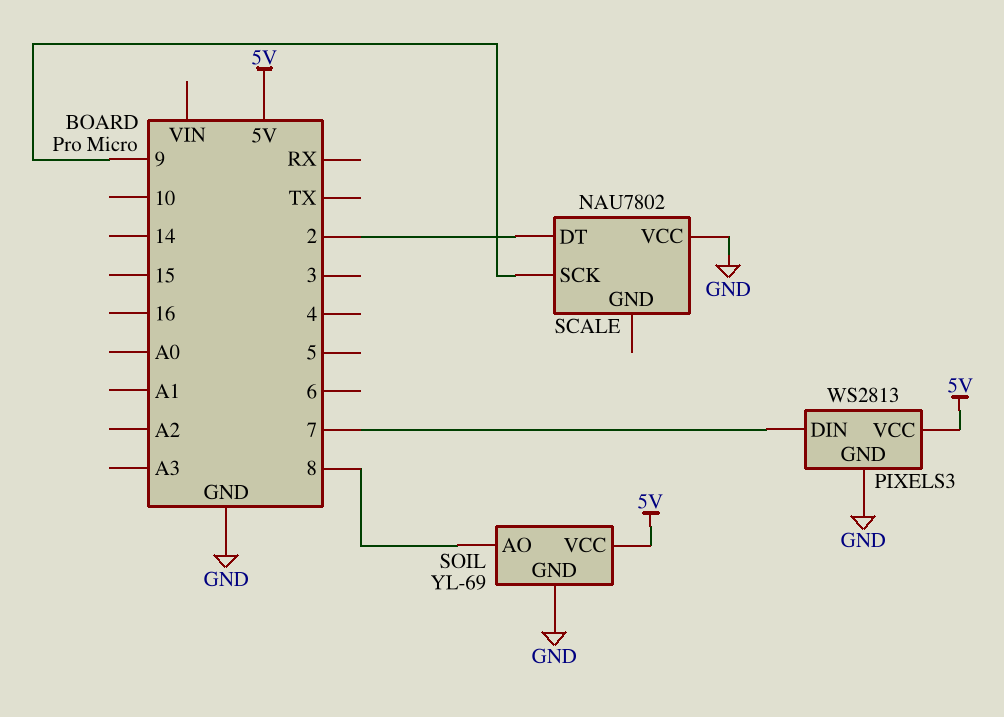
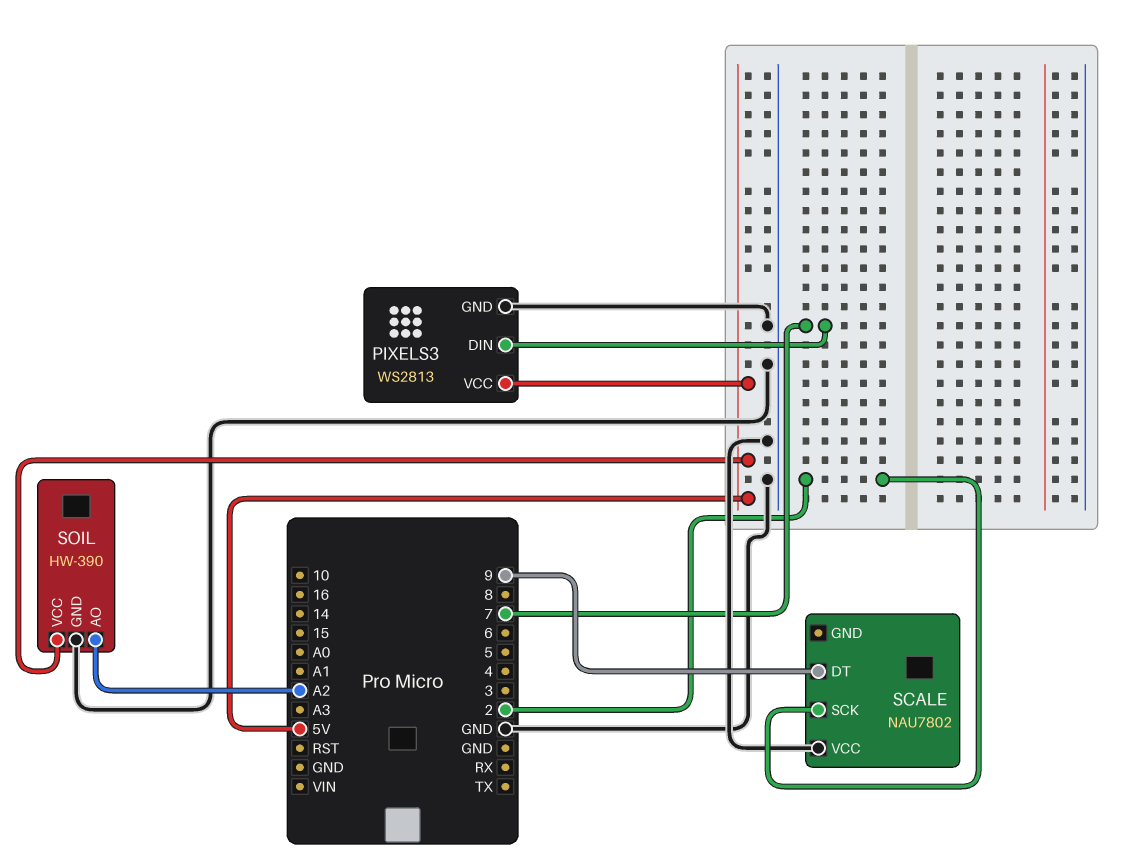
SCALE pin DT: 2 -> 9
SCALE pin SCK: 9 -> 2
SOIL: YL-69 -> HW-390
SOIL pin AO: 8 -> A2

